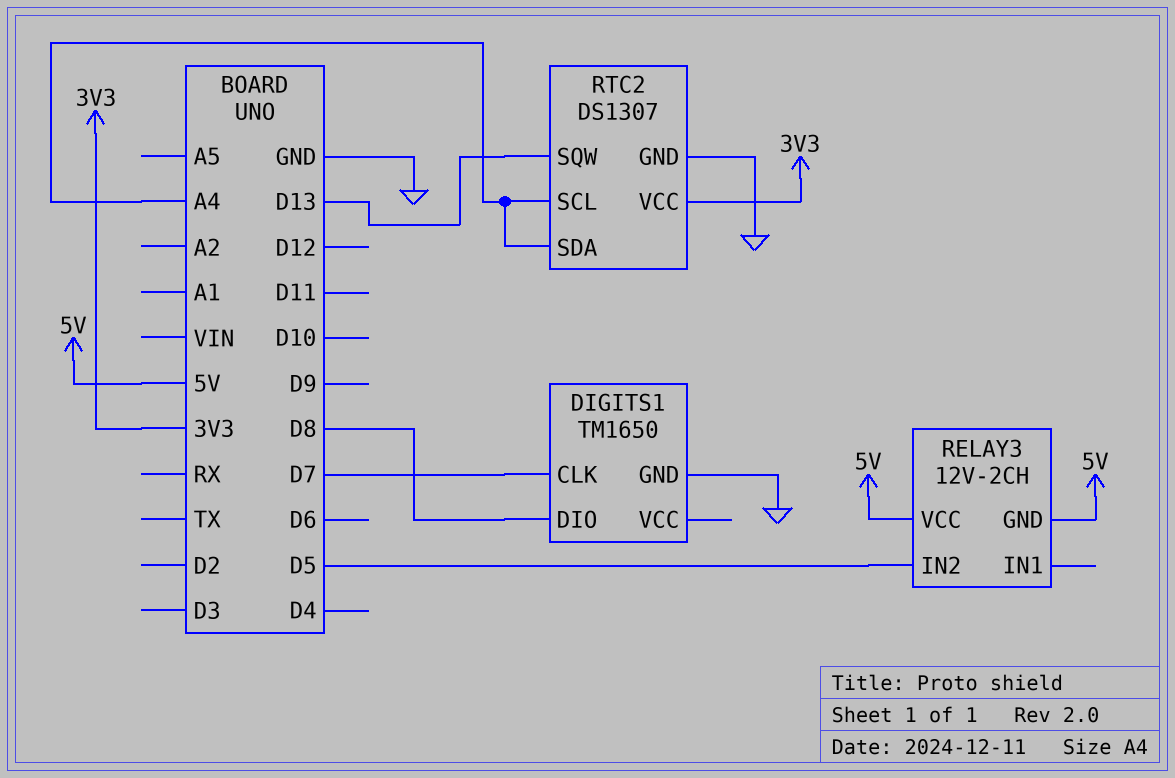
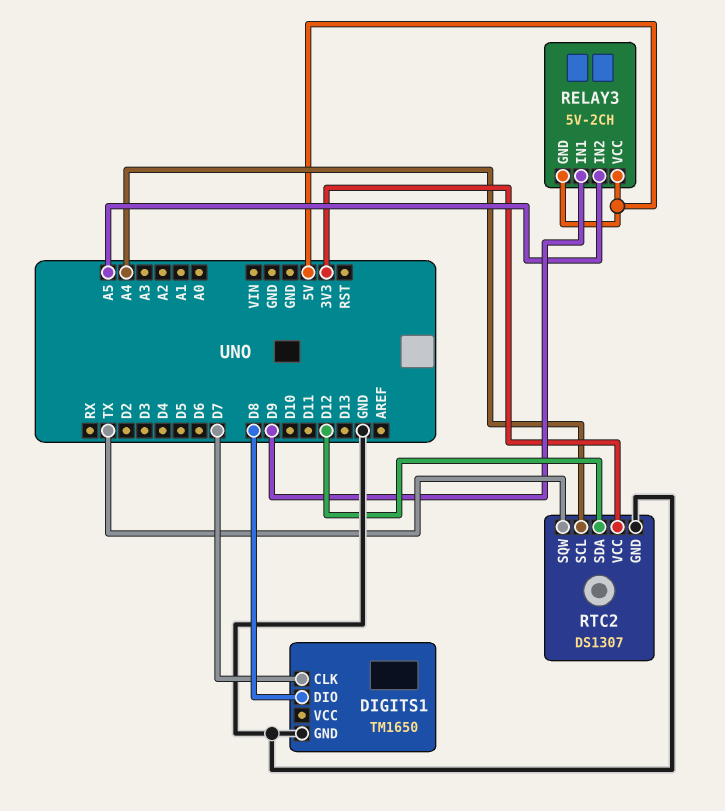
RELAY3: 12V-2CH -> 5V-2CH
RELAY3 pin IN1: none -> D9
RELAY3 pin IN2: D5 -> A5
RTC2 pin SDA: A4 -> D12
RTC2 pin SQW: D13 -> TX

